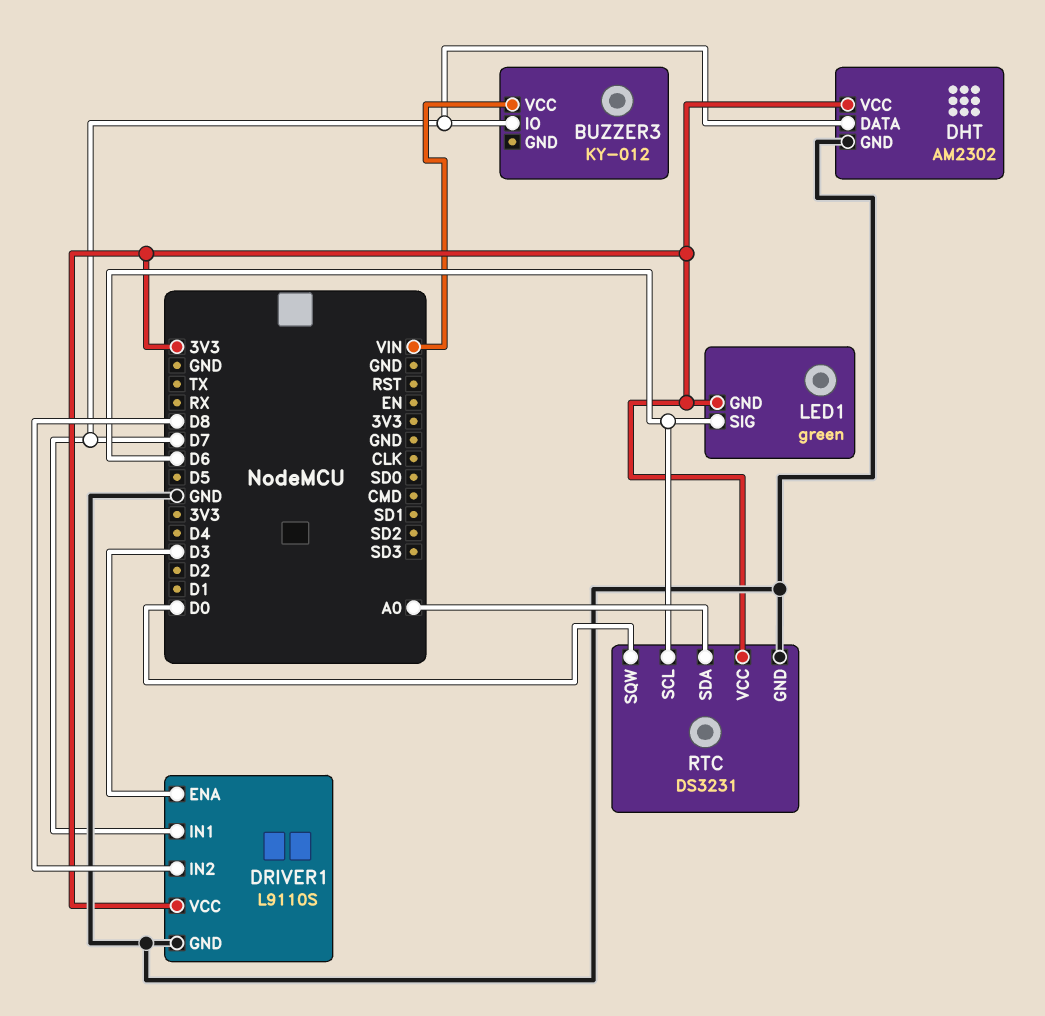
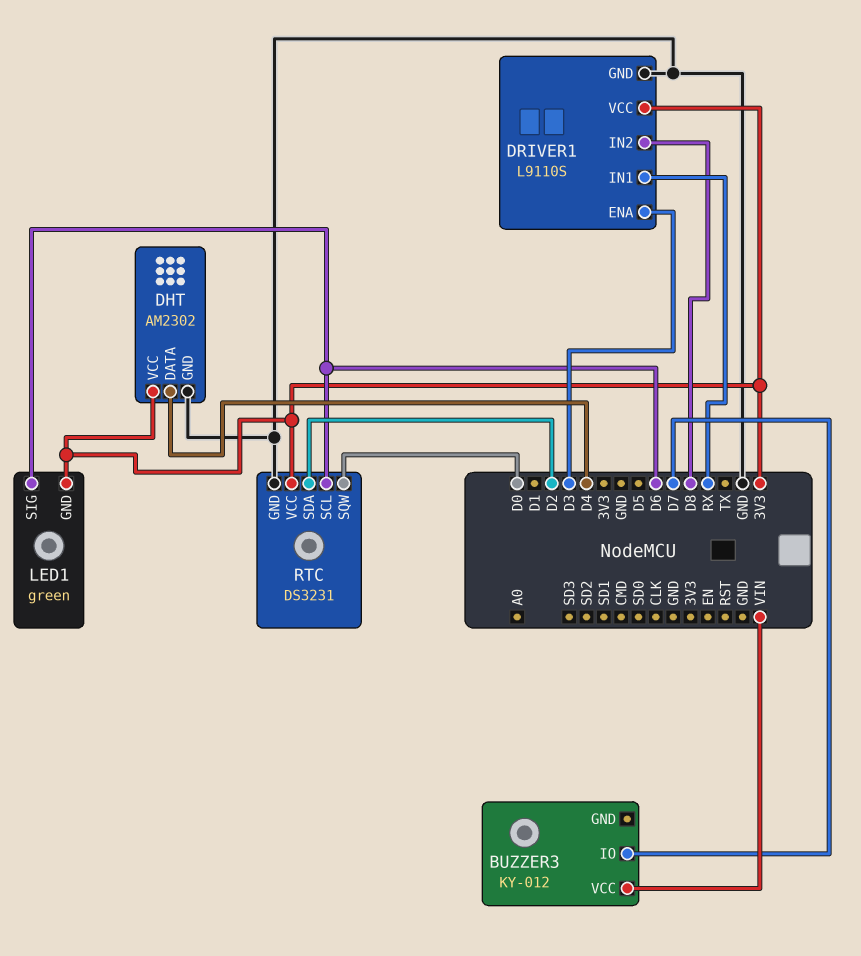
DHT pin DATA: D7 -> D4
DRIVER1 pin IN1: D7 -> RX
RTC pin SDA: A0 -> D2

